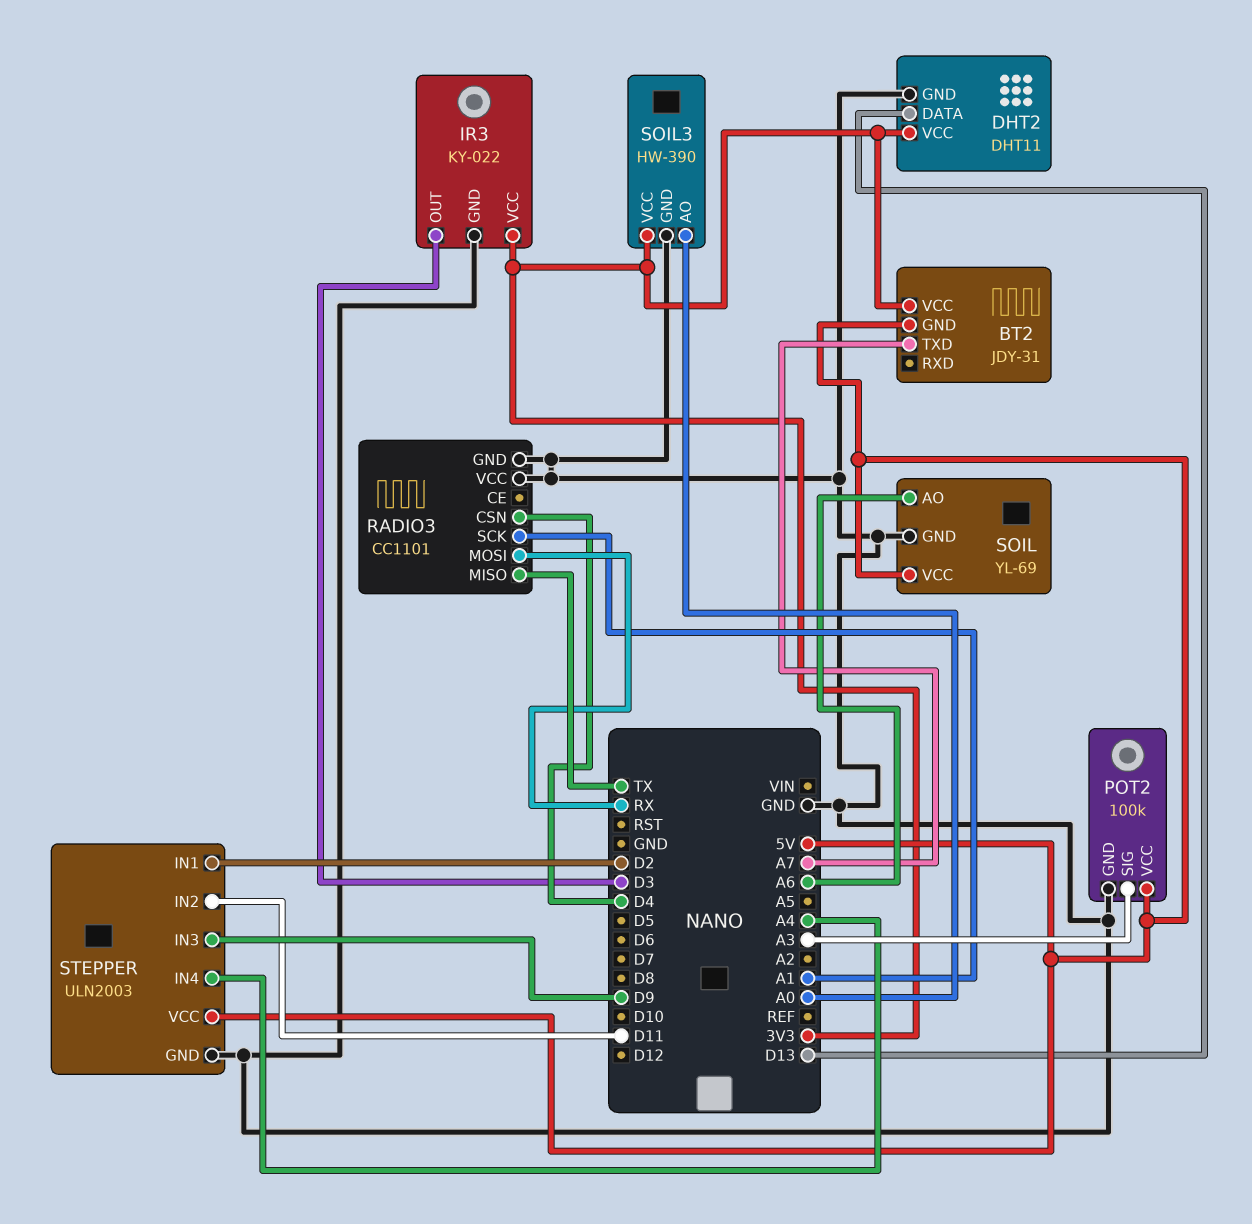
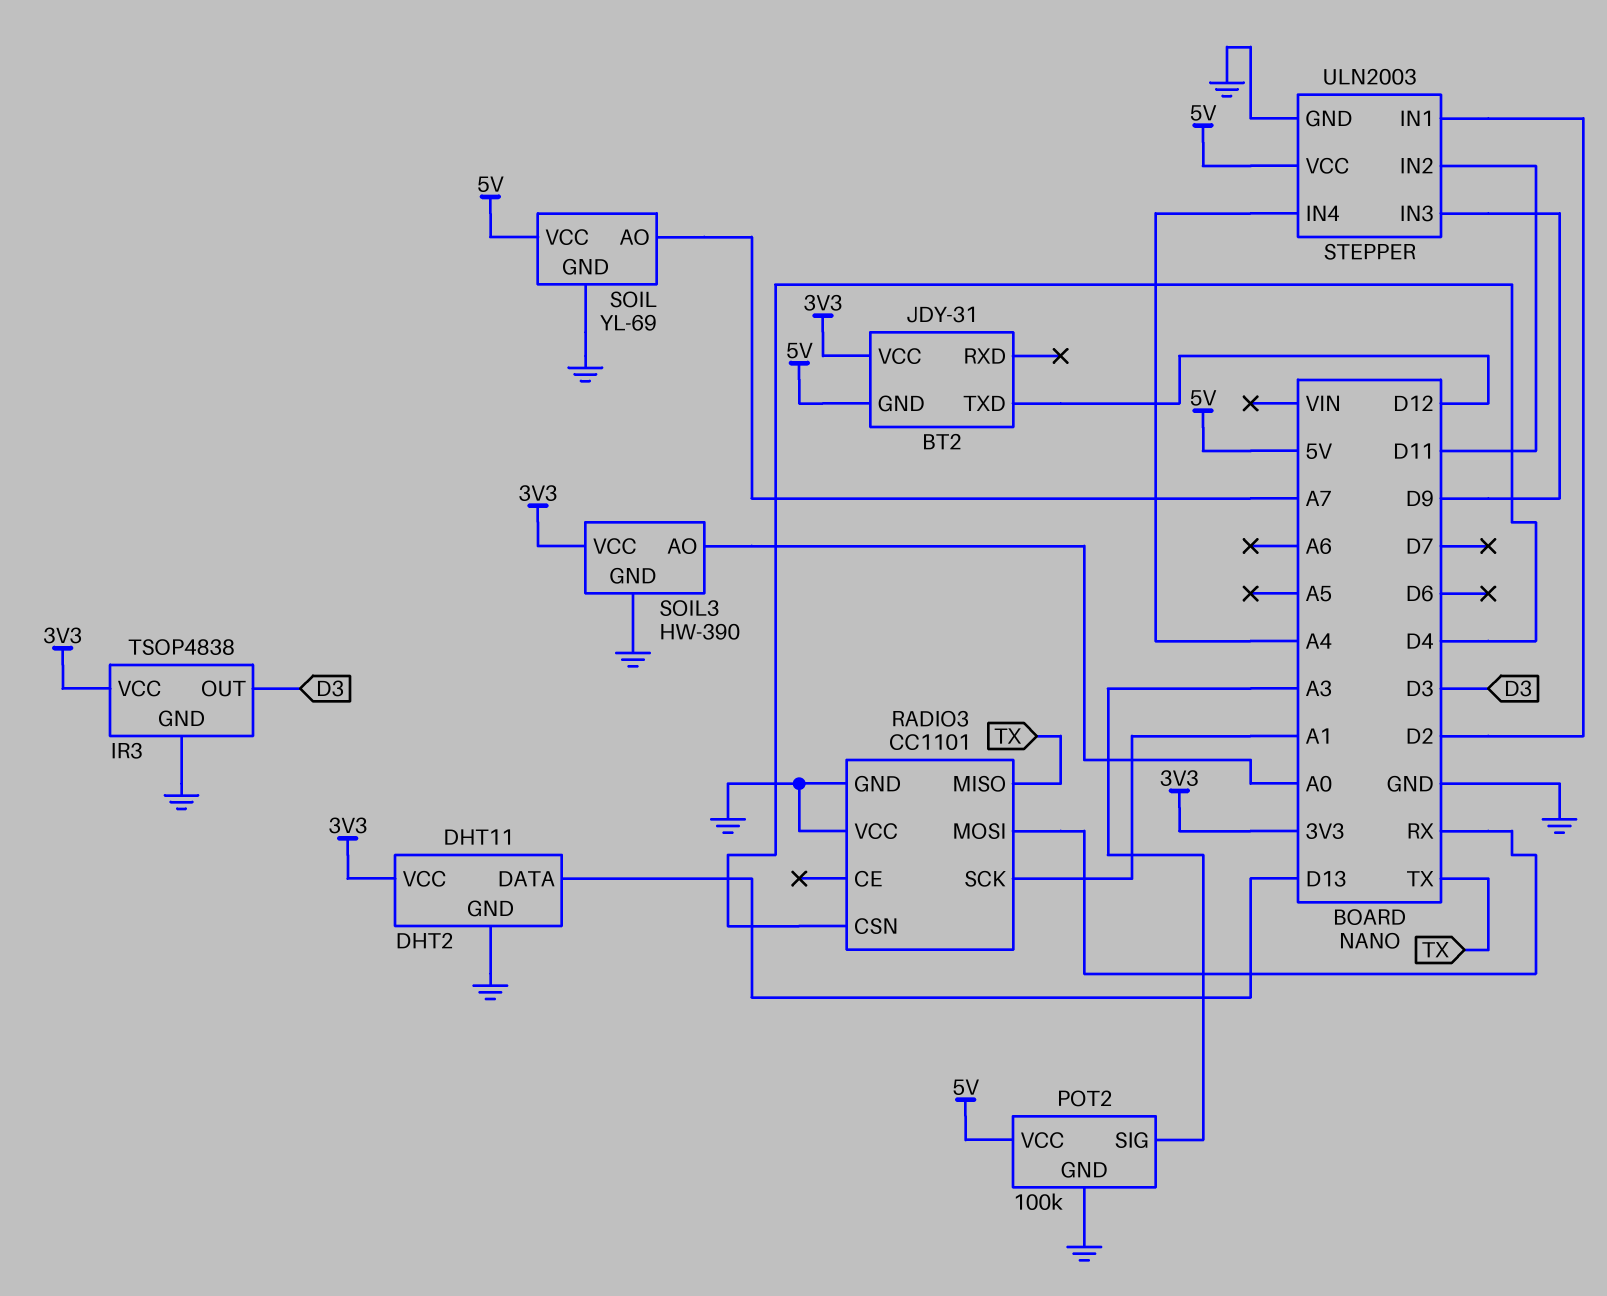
BT2 pin TXD: A7 -> D12
IR3: KY-022 -> TSOP4838
SOIL pin AO: A6 -> A7

